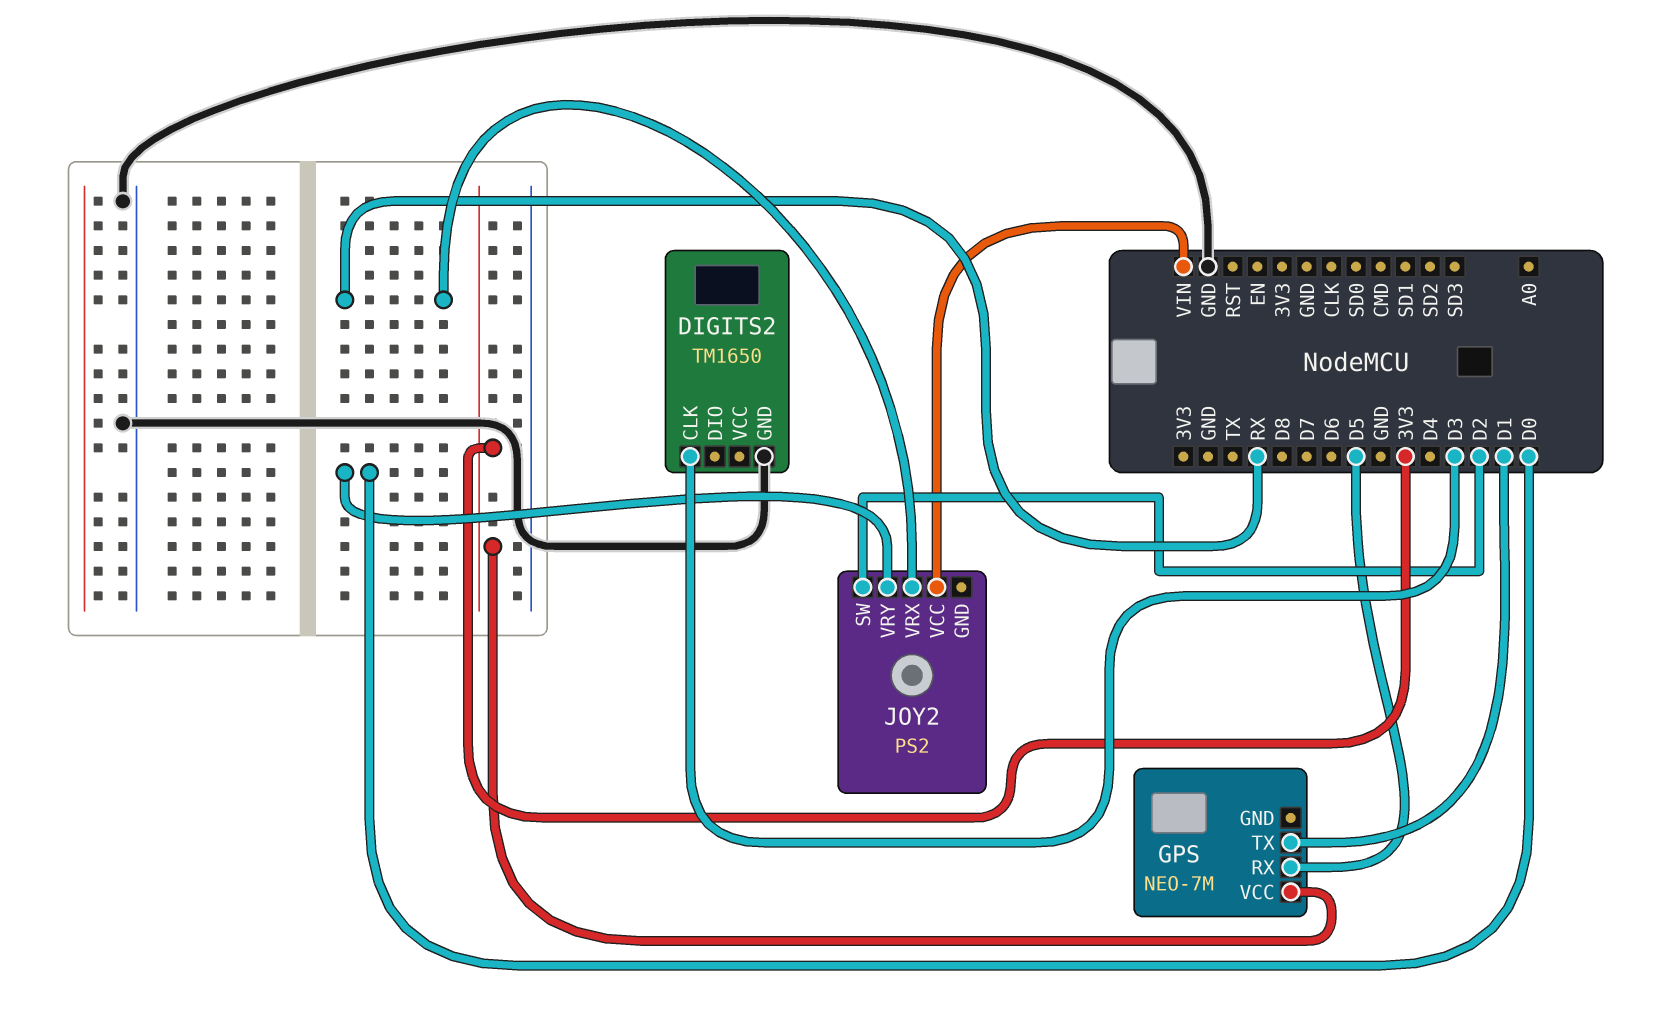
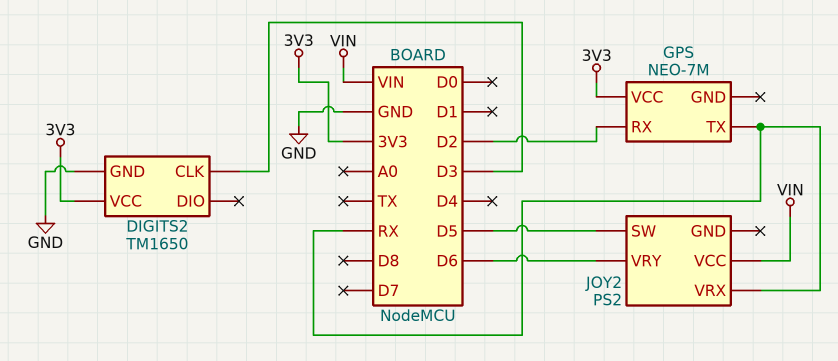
DIGITS2 pin VCC: none -> 3V3
GPS pin RX: D5 -> D2
GPS pin TX: D1 -> RX
JOY2 pin SW: D2 -> D5
JOY2 pin VRY: D0 -> D6

